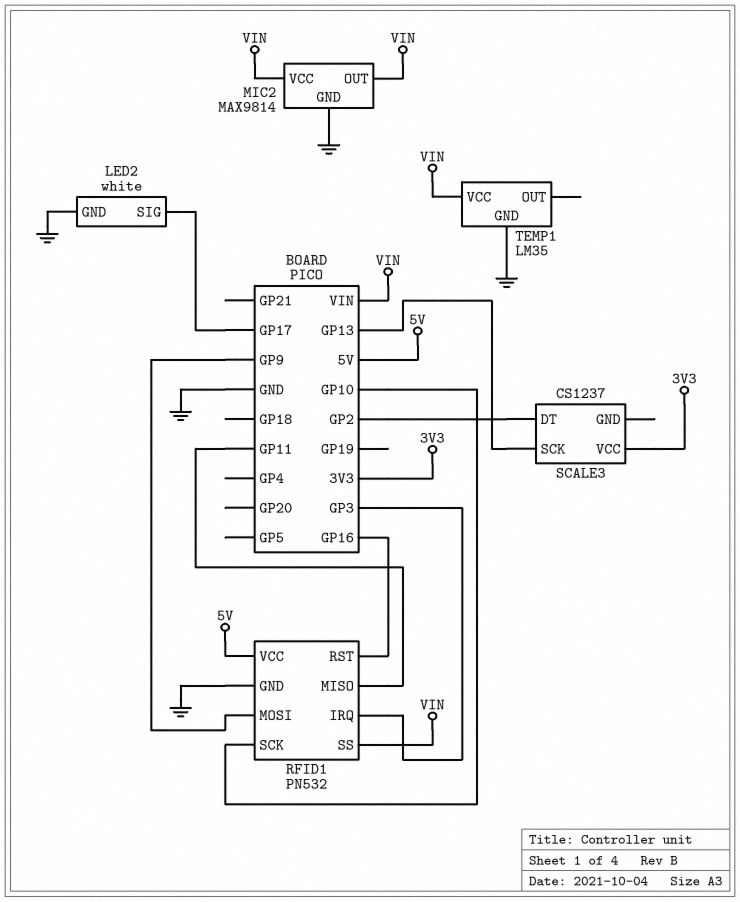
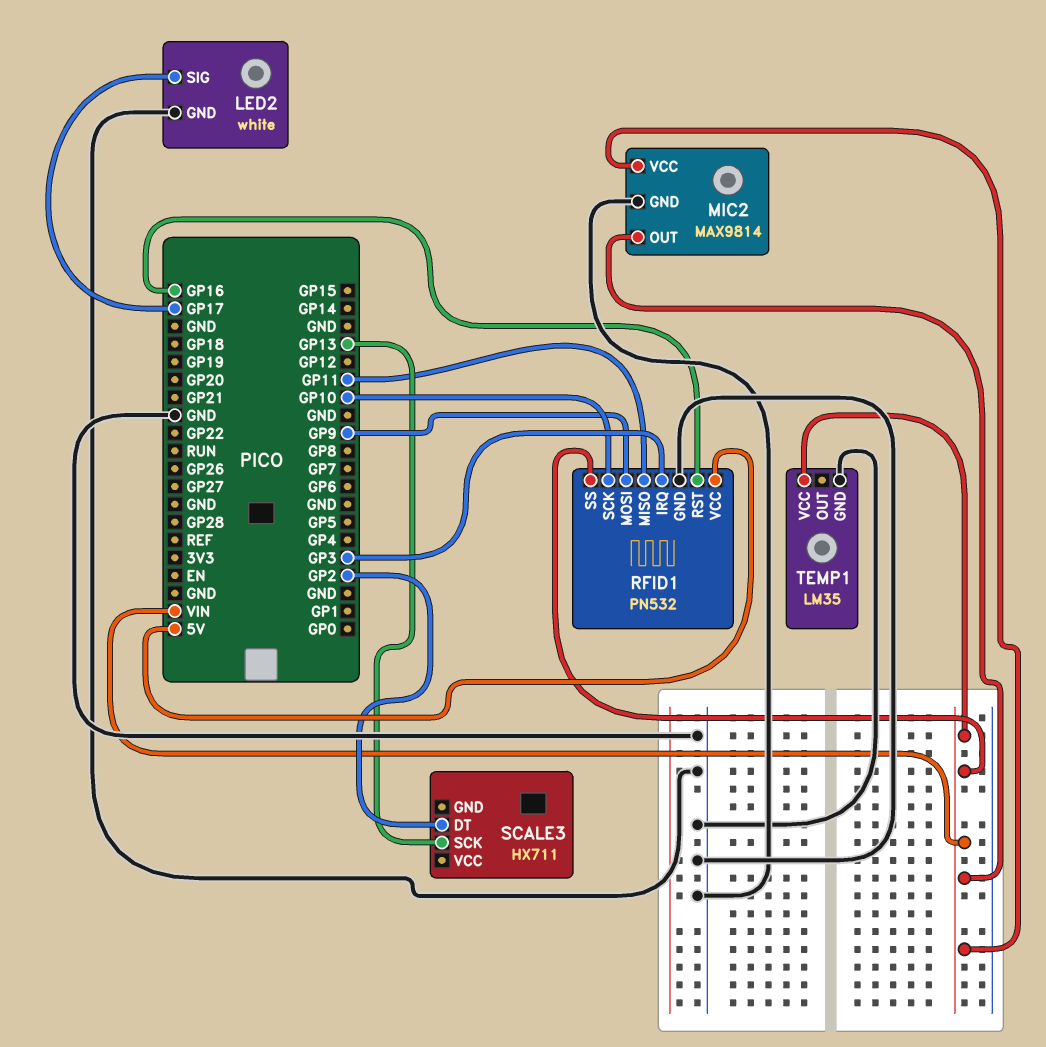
SCALE3: CS1237 -> HX711
SCALE3 pin VCC: 3V3 -> none

